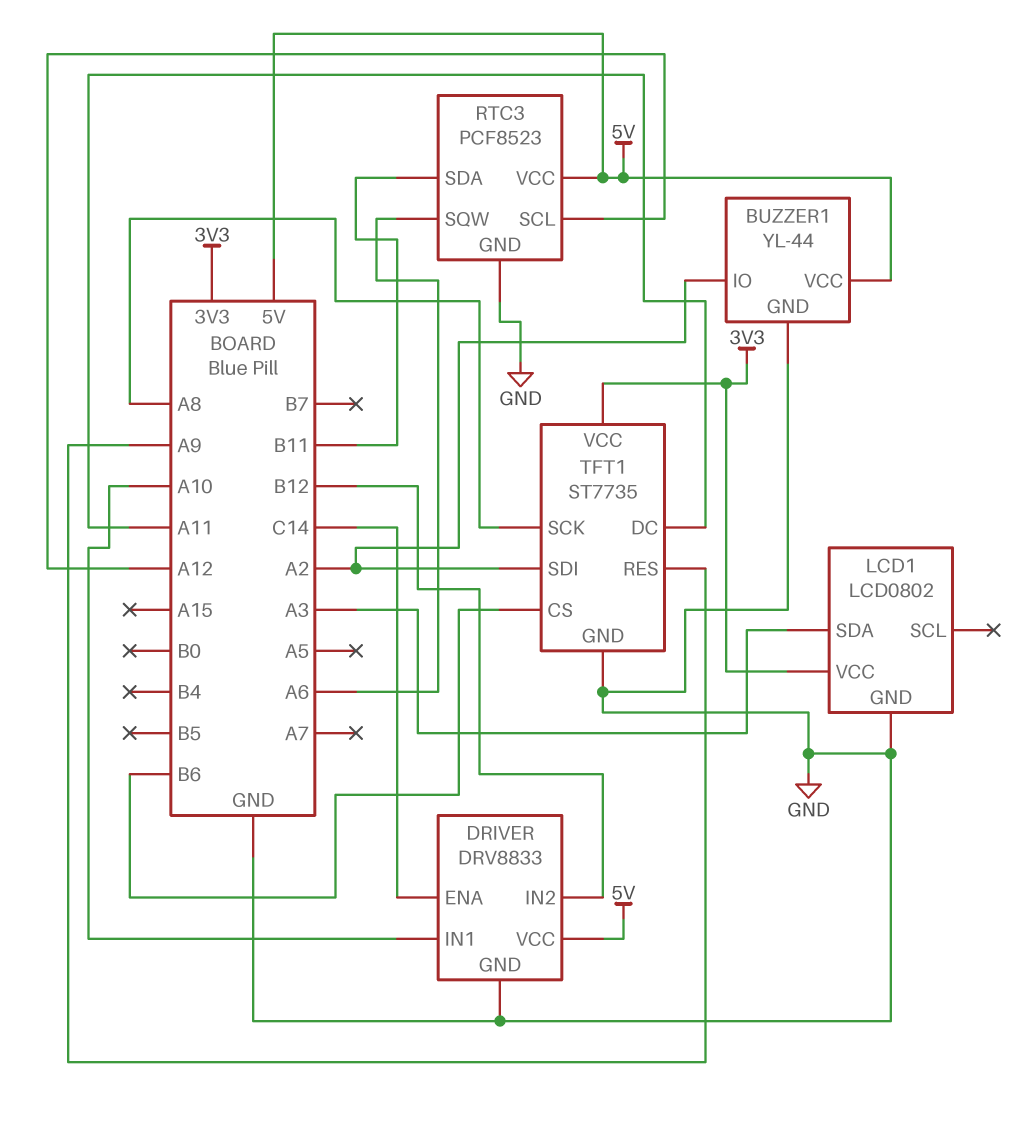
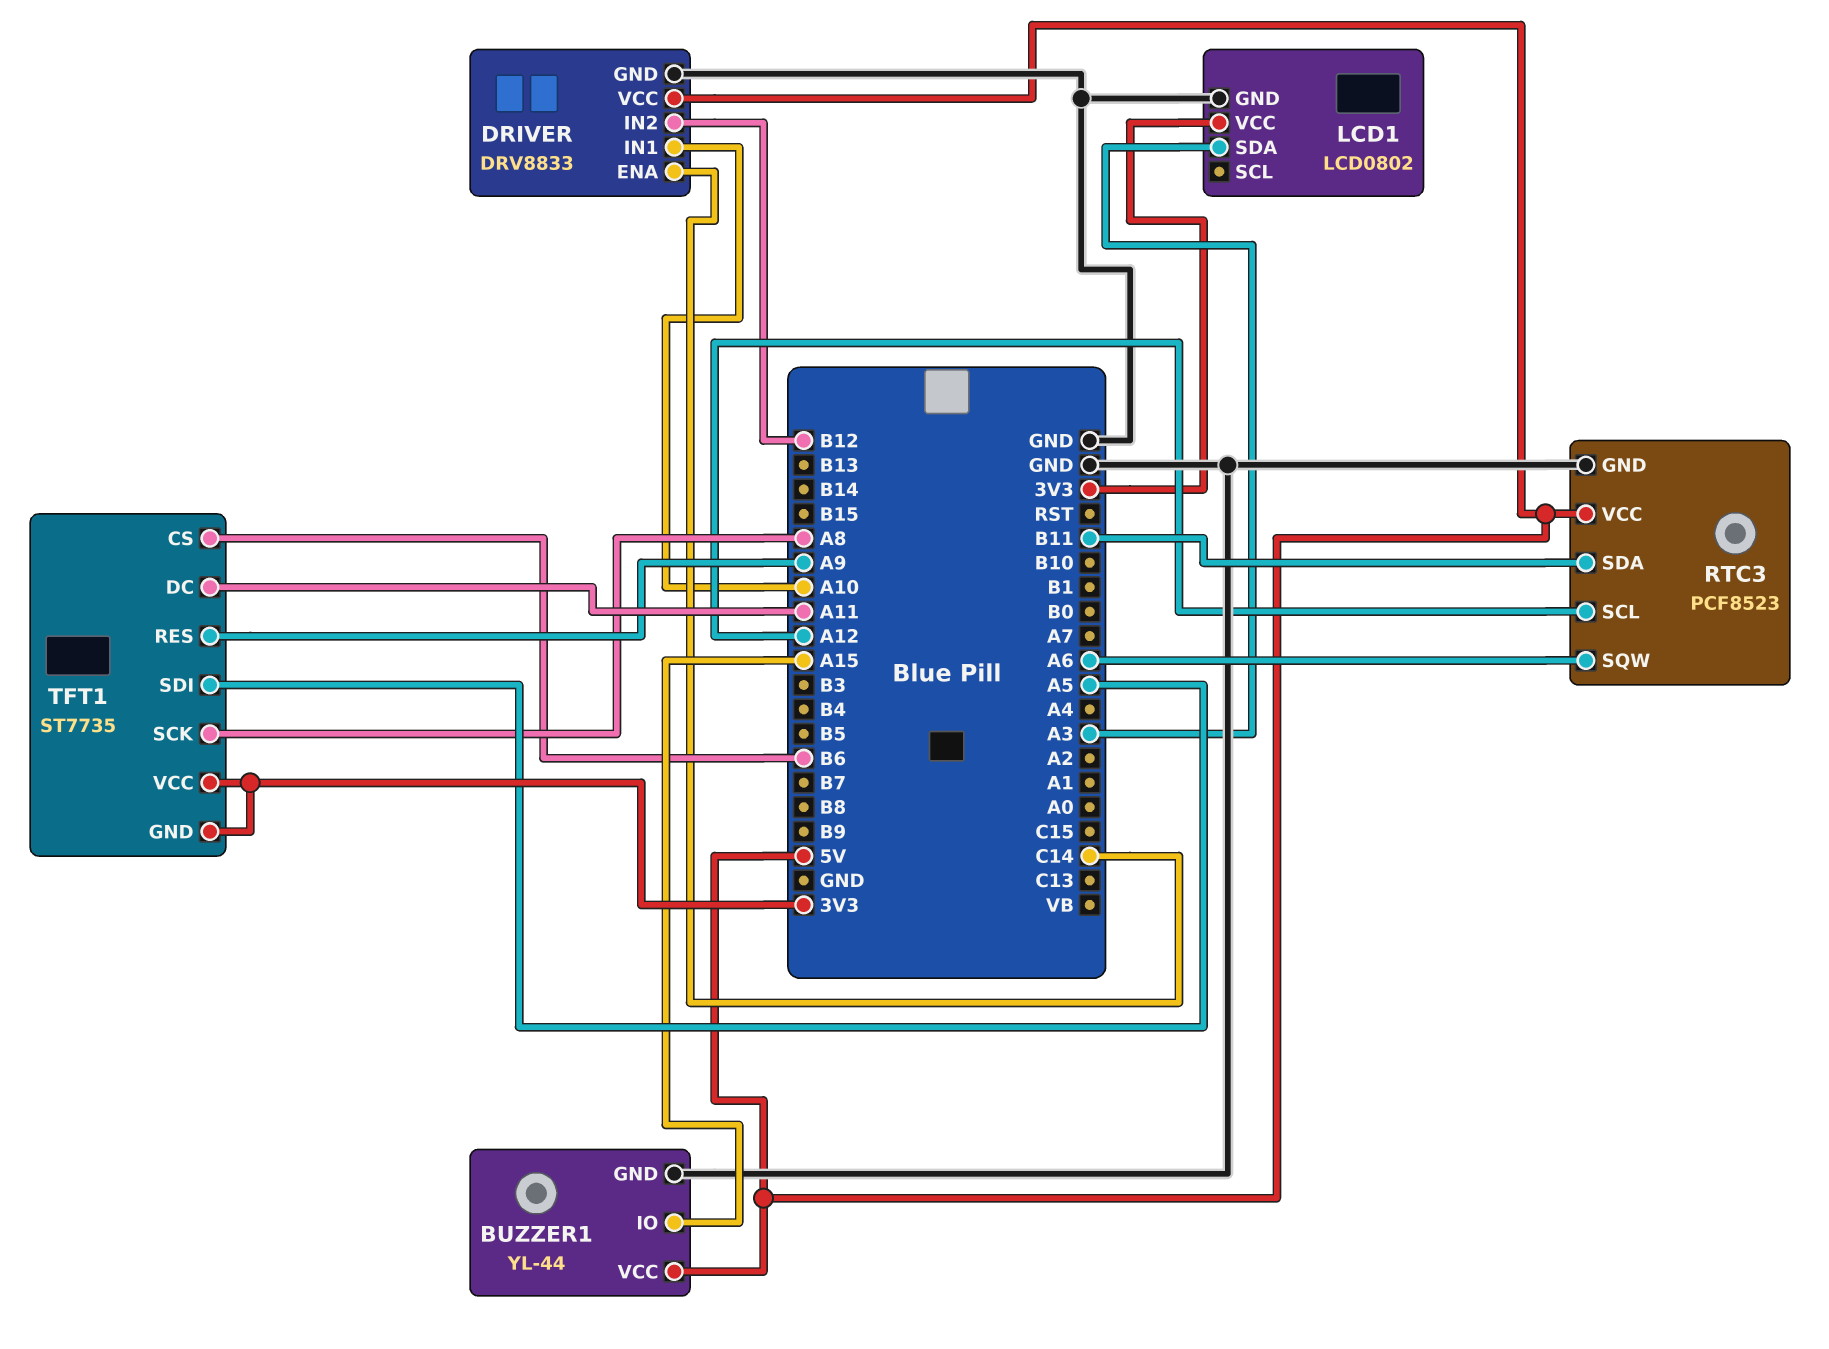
BUZZER1 pin IO: A2 -> A15
TFT1 pin GND: GND -> 3V3
TFT1 pin SDI: A2 -> A5

